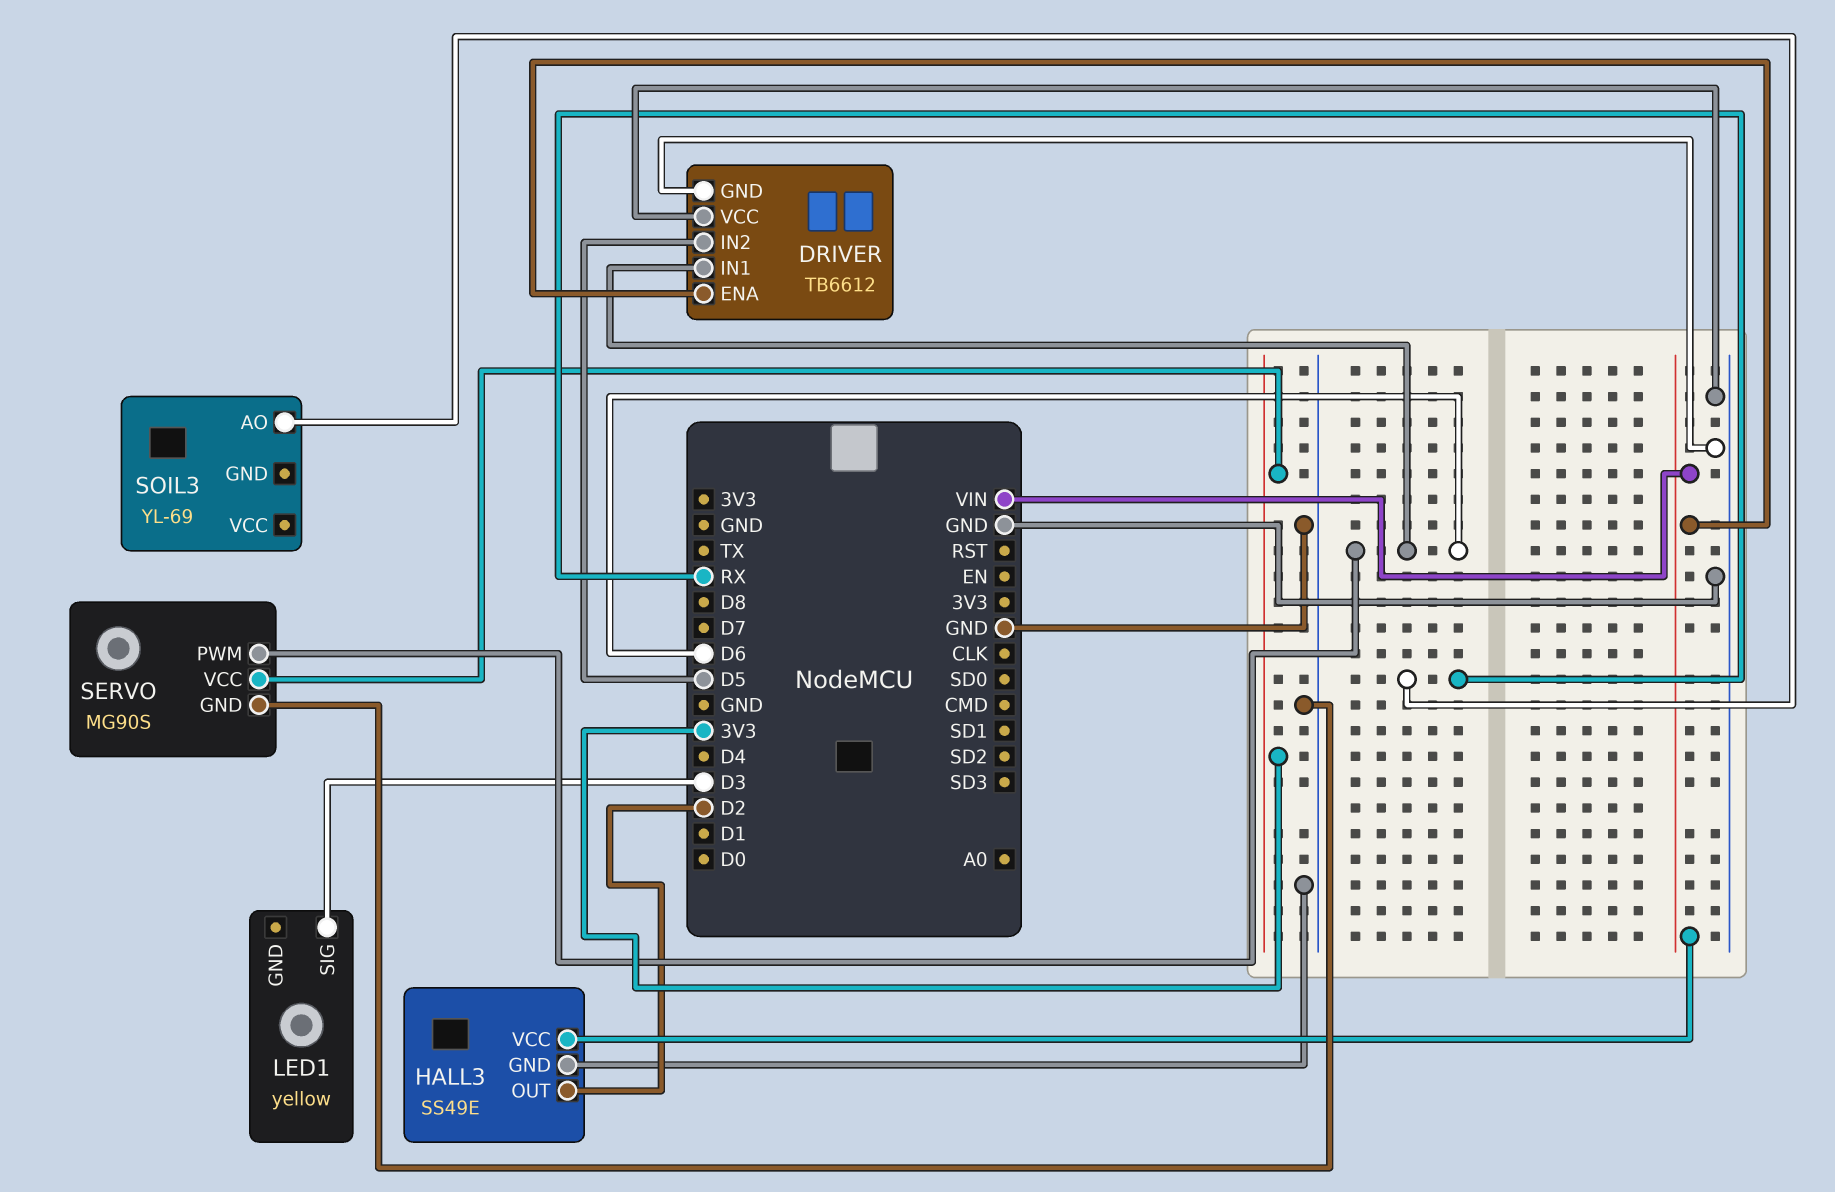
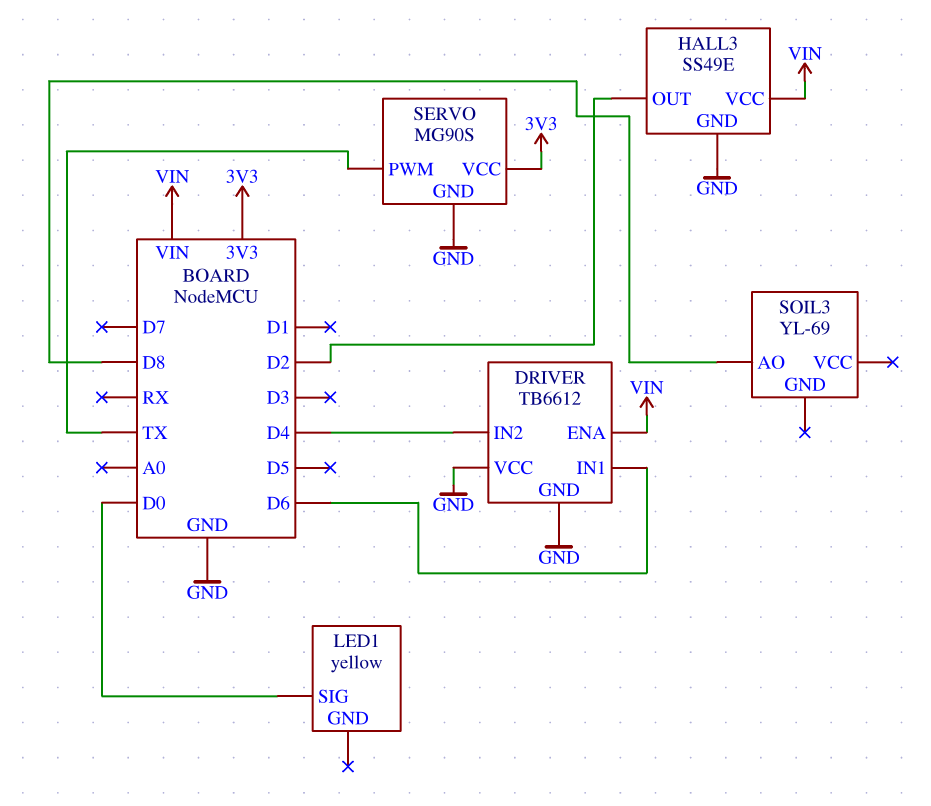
DRIVER pin IN2: D5 -> D4
LED1 pin SIG: D3 -> D0
SERVO pin PWM: D6 -> TX
SOIL3 pin AO: RX -> D8

